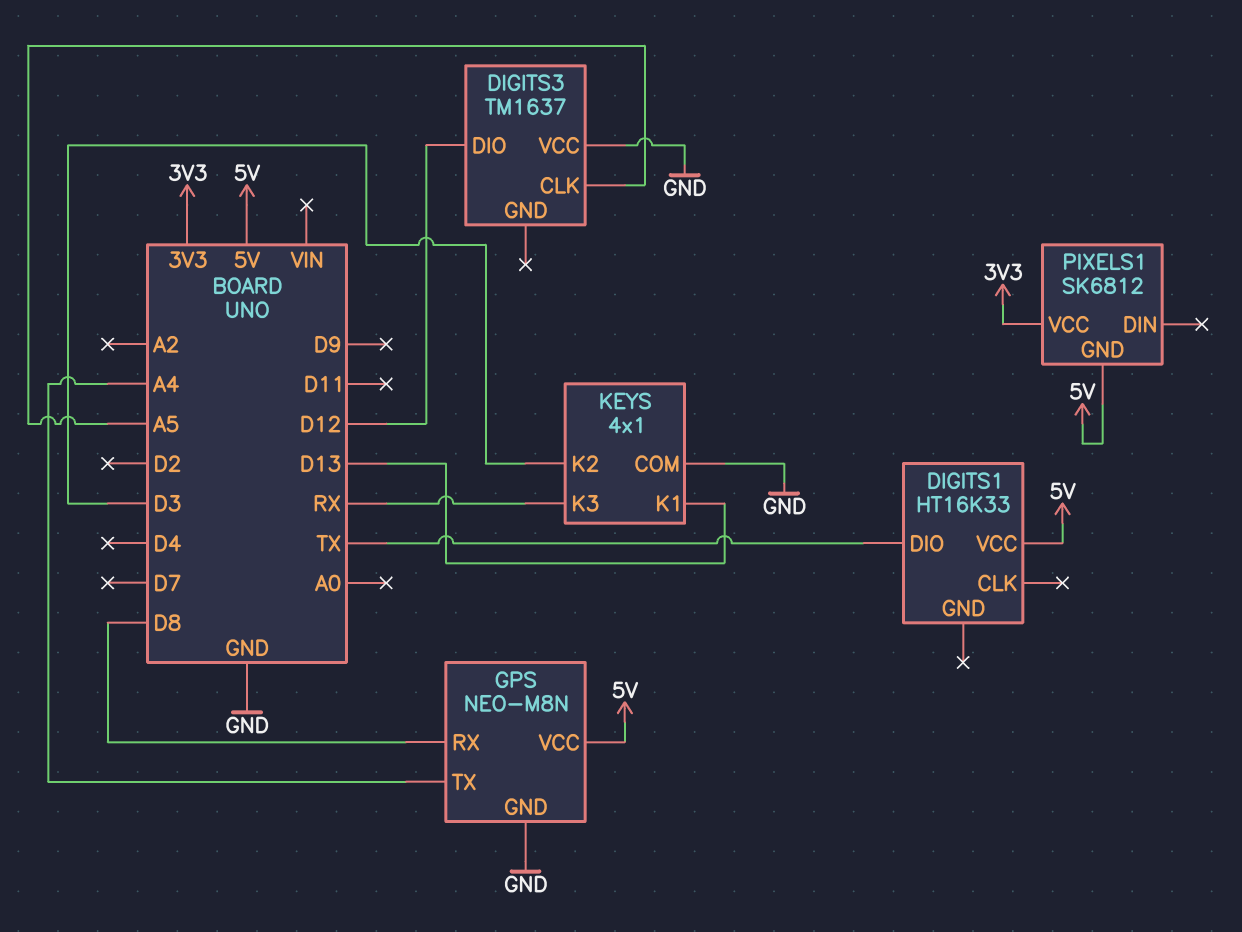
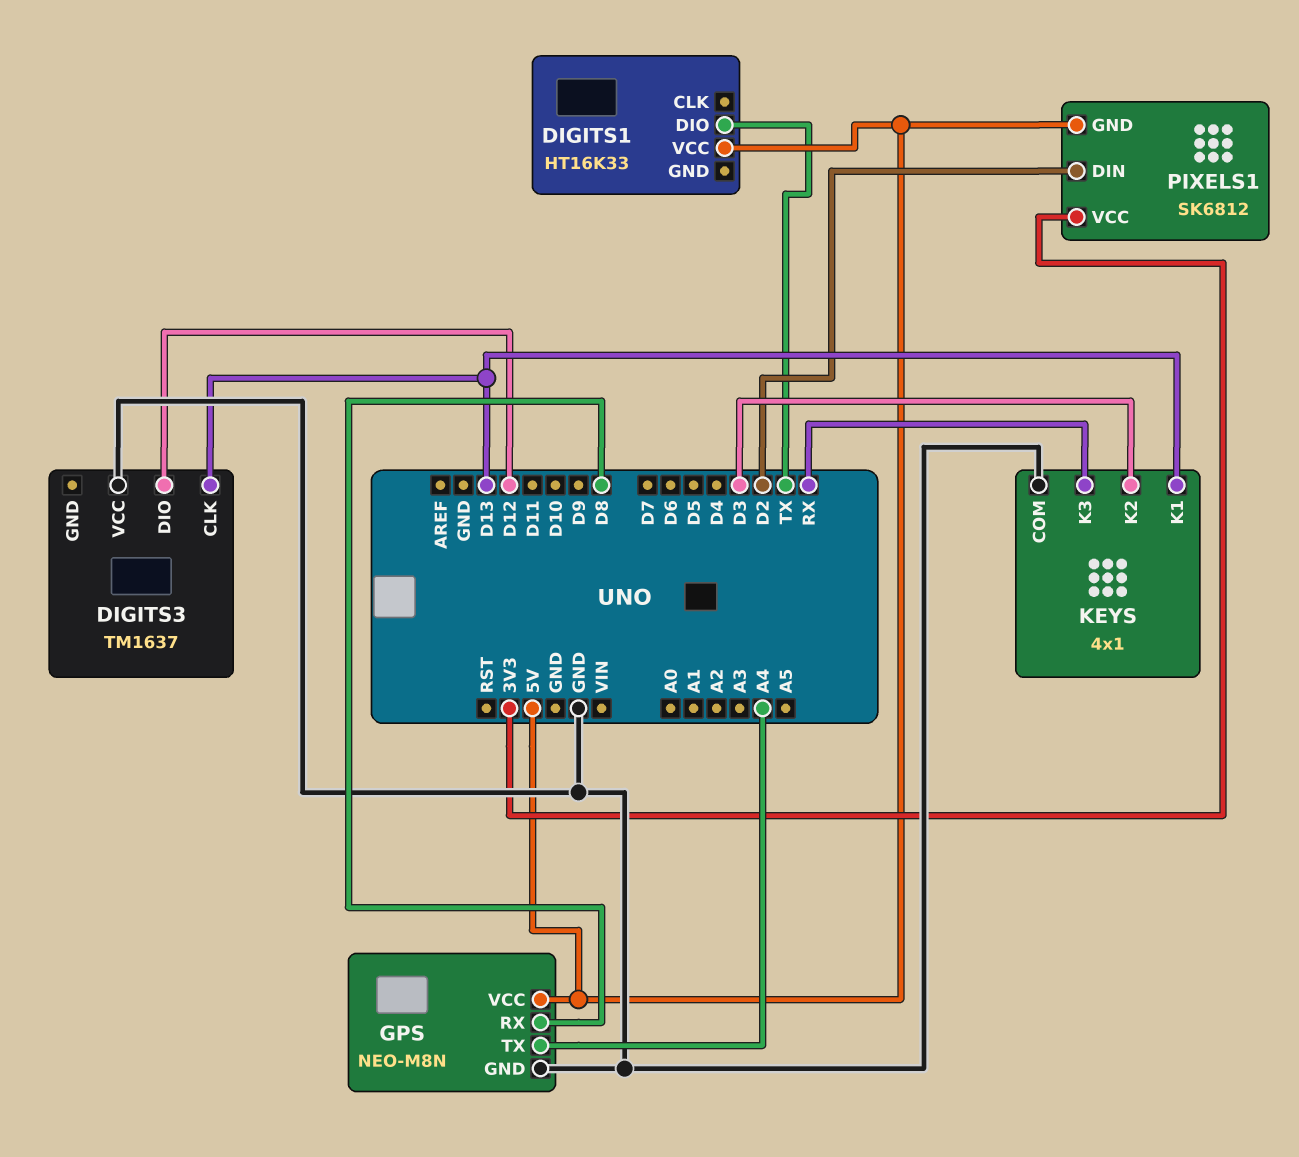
DIGITS3 pin CLK: A5 -> D13
PIXELS1 pin DIN: none -> D2

